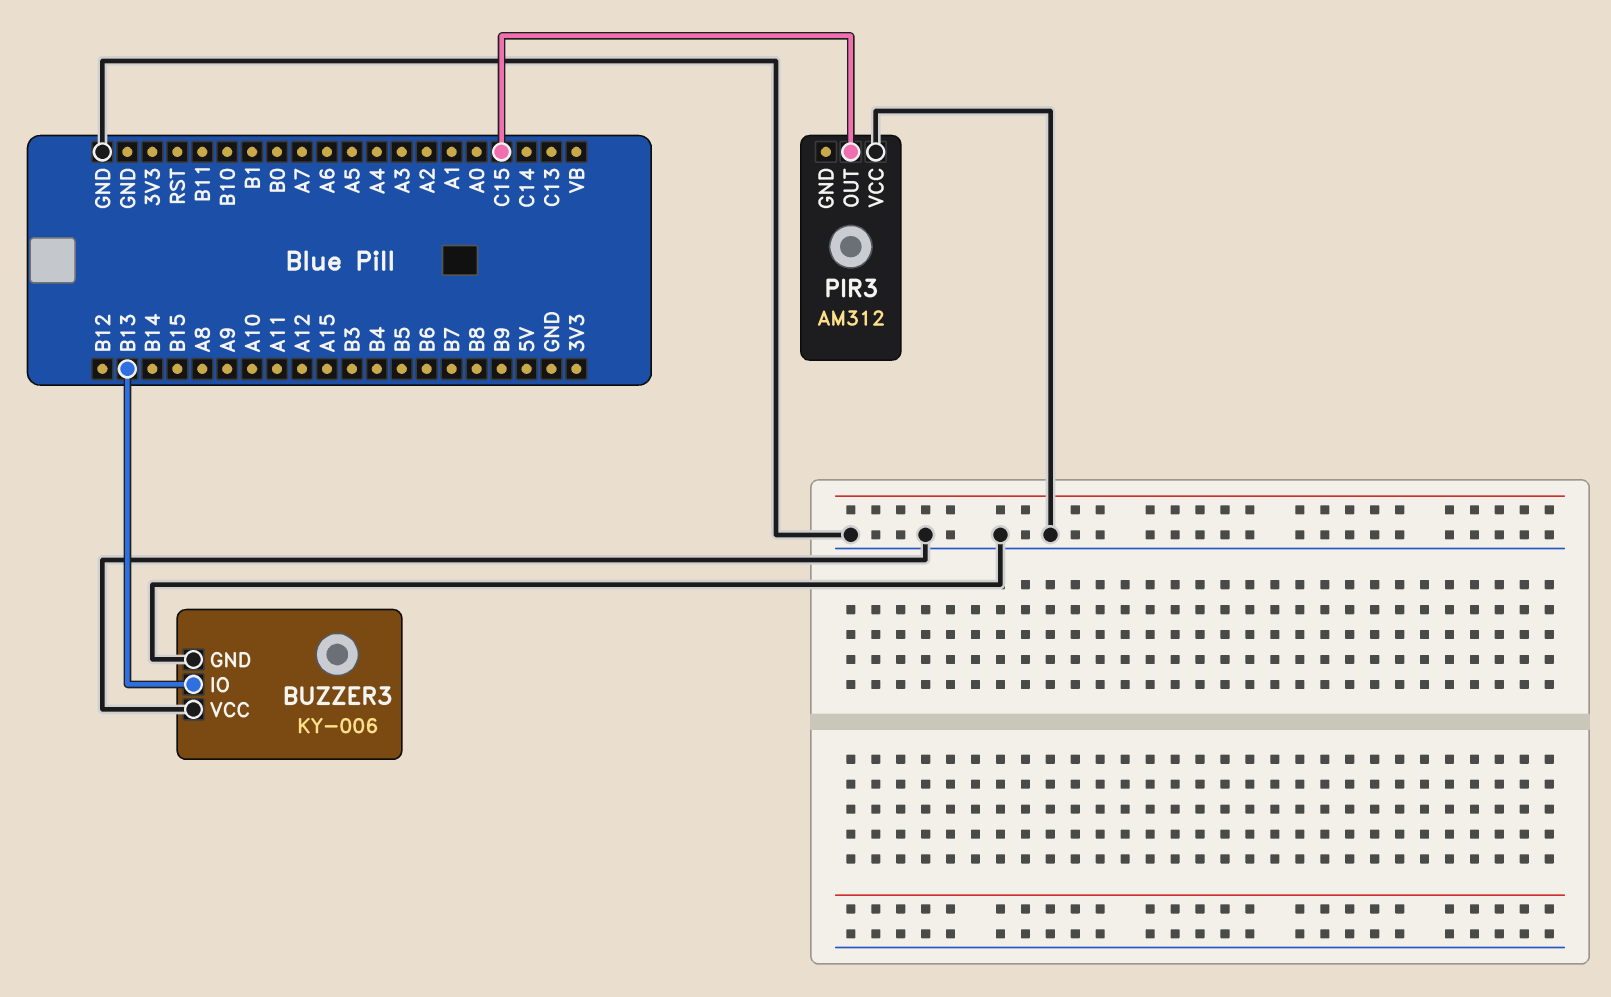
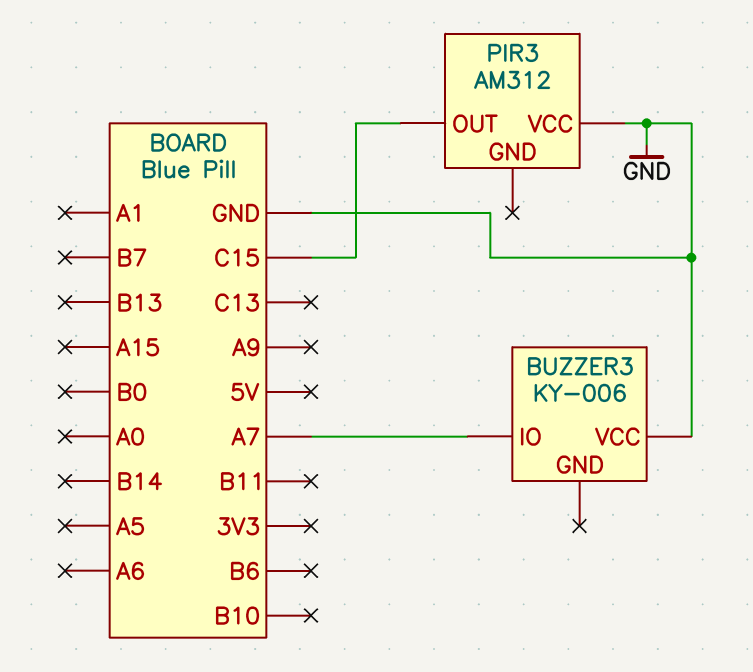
BUZZER3 pin GND: GND -> none
BUZZER3 pin IO: B13 -> A7

